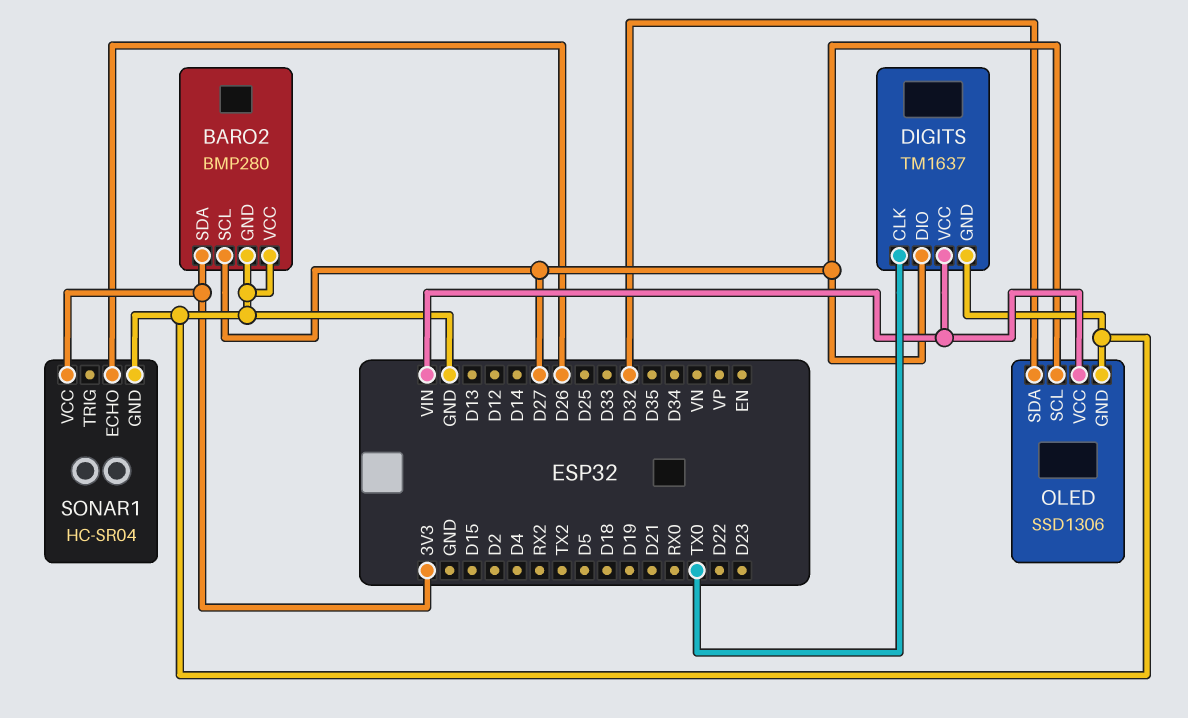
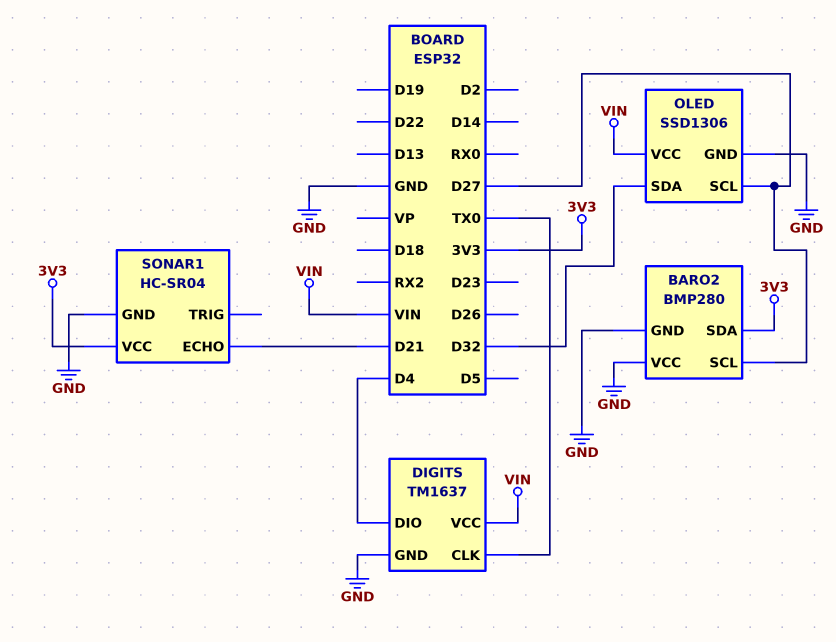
DIGITS pin DIO: D27 -> D4
SONAR1 pin ECHO: D26 -> D21

